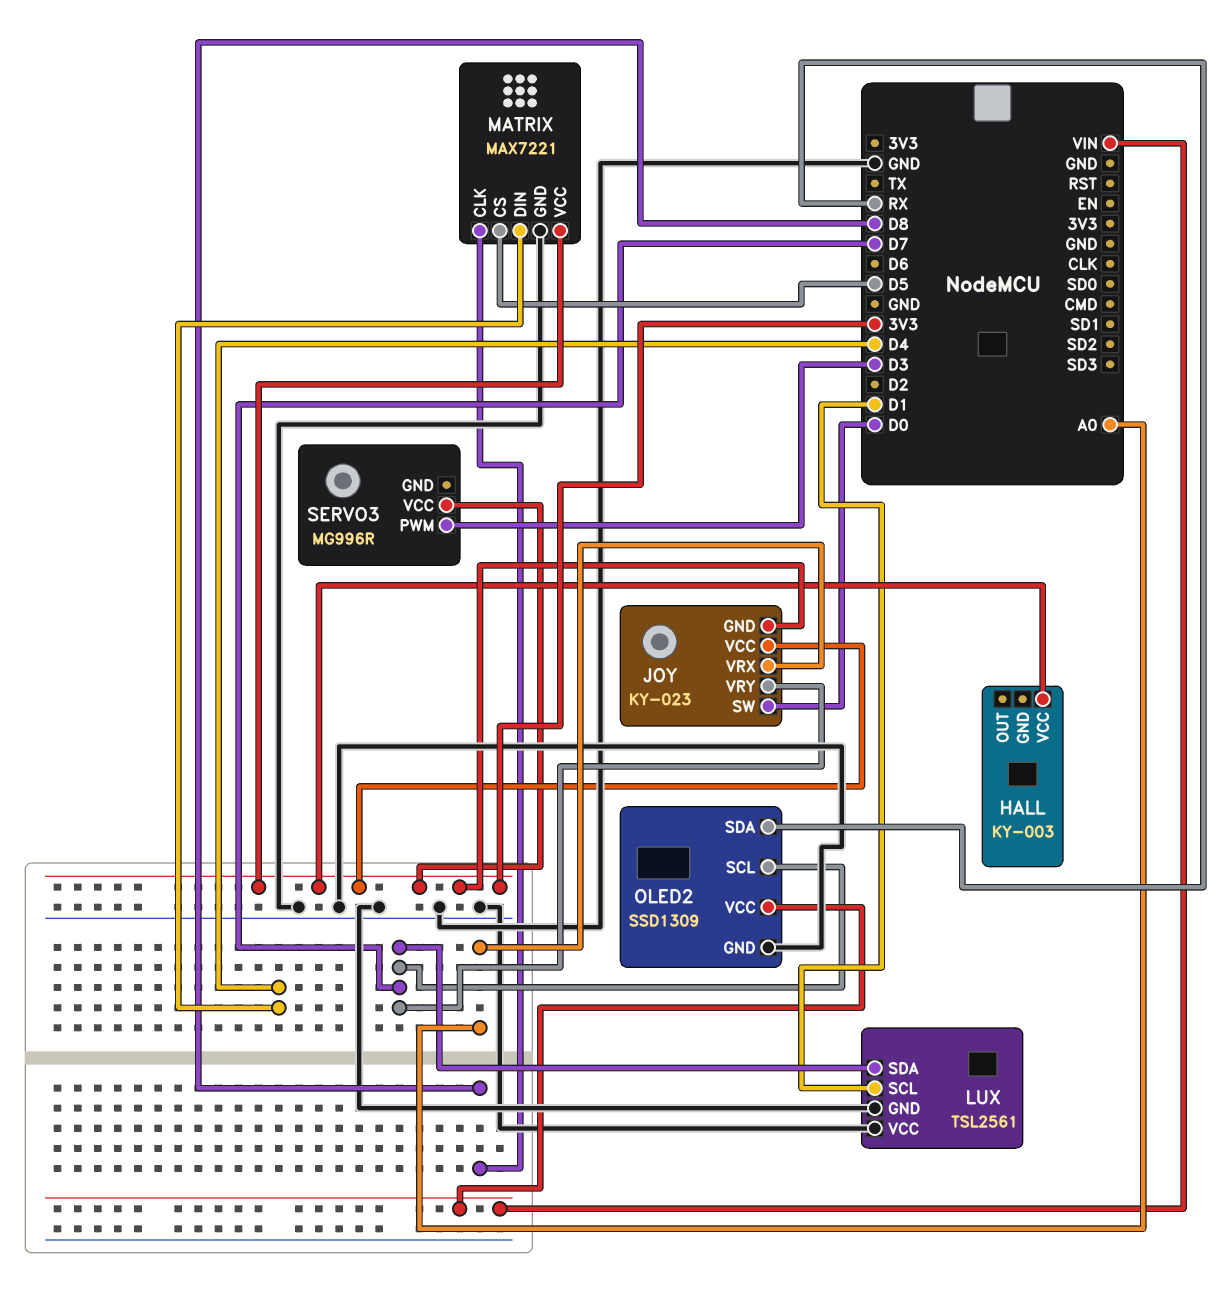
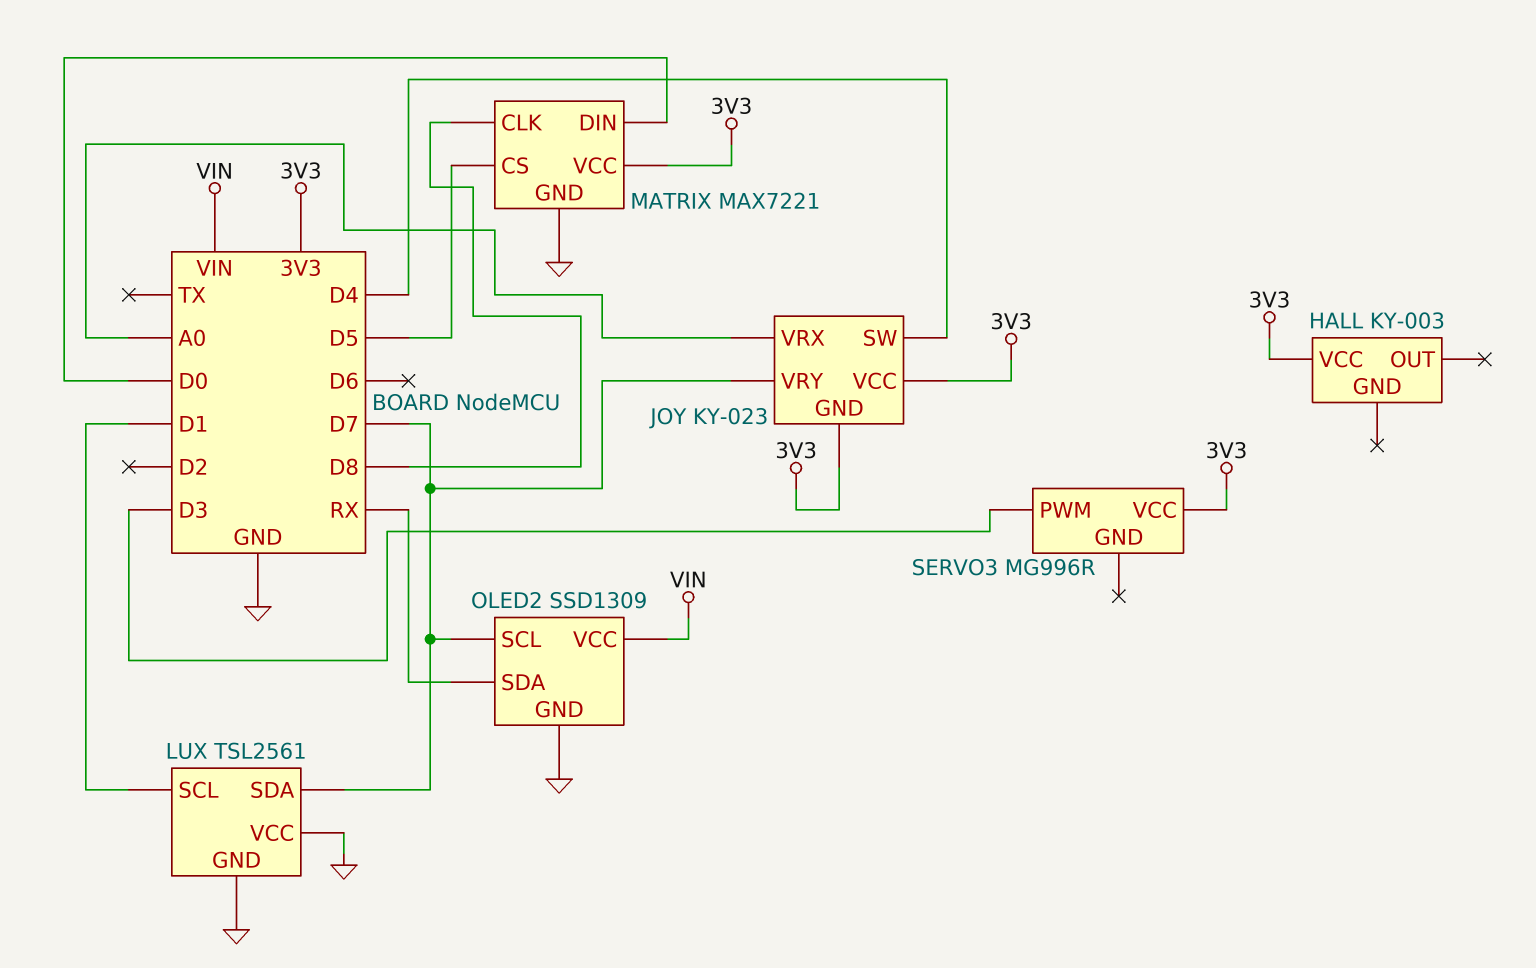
JOY pin SW: D0 -> D4
MATRIX pin DIN: D4 -> D0

